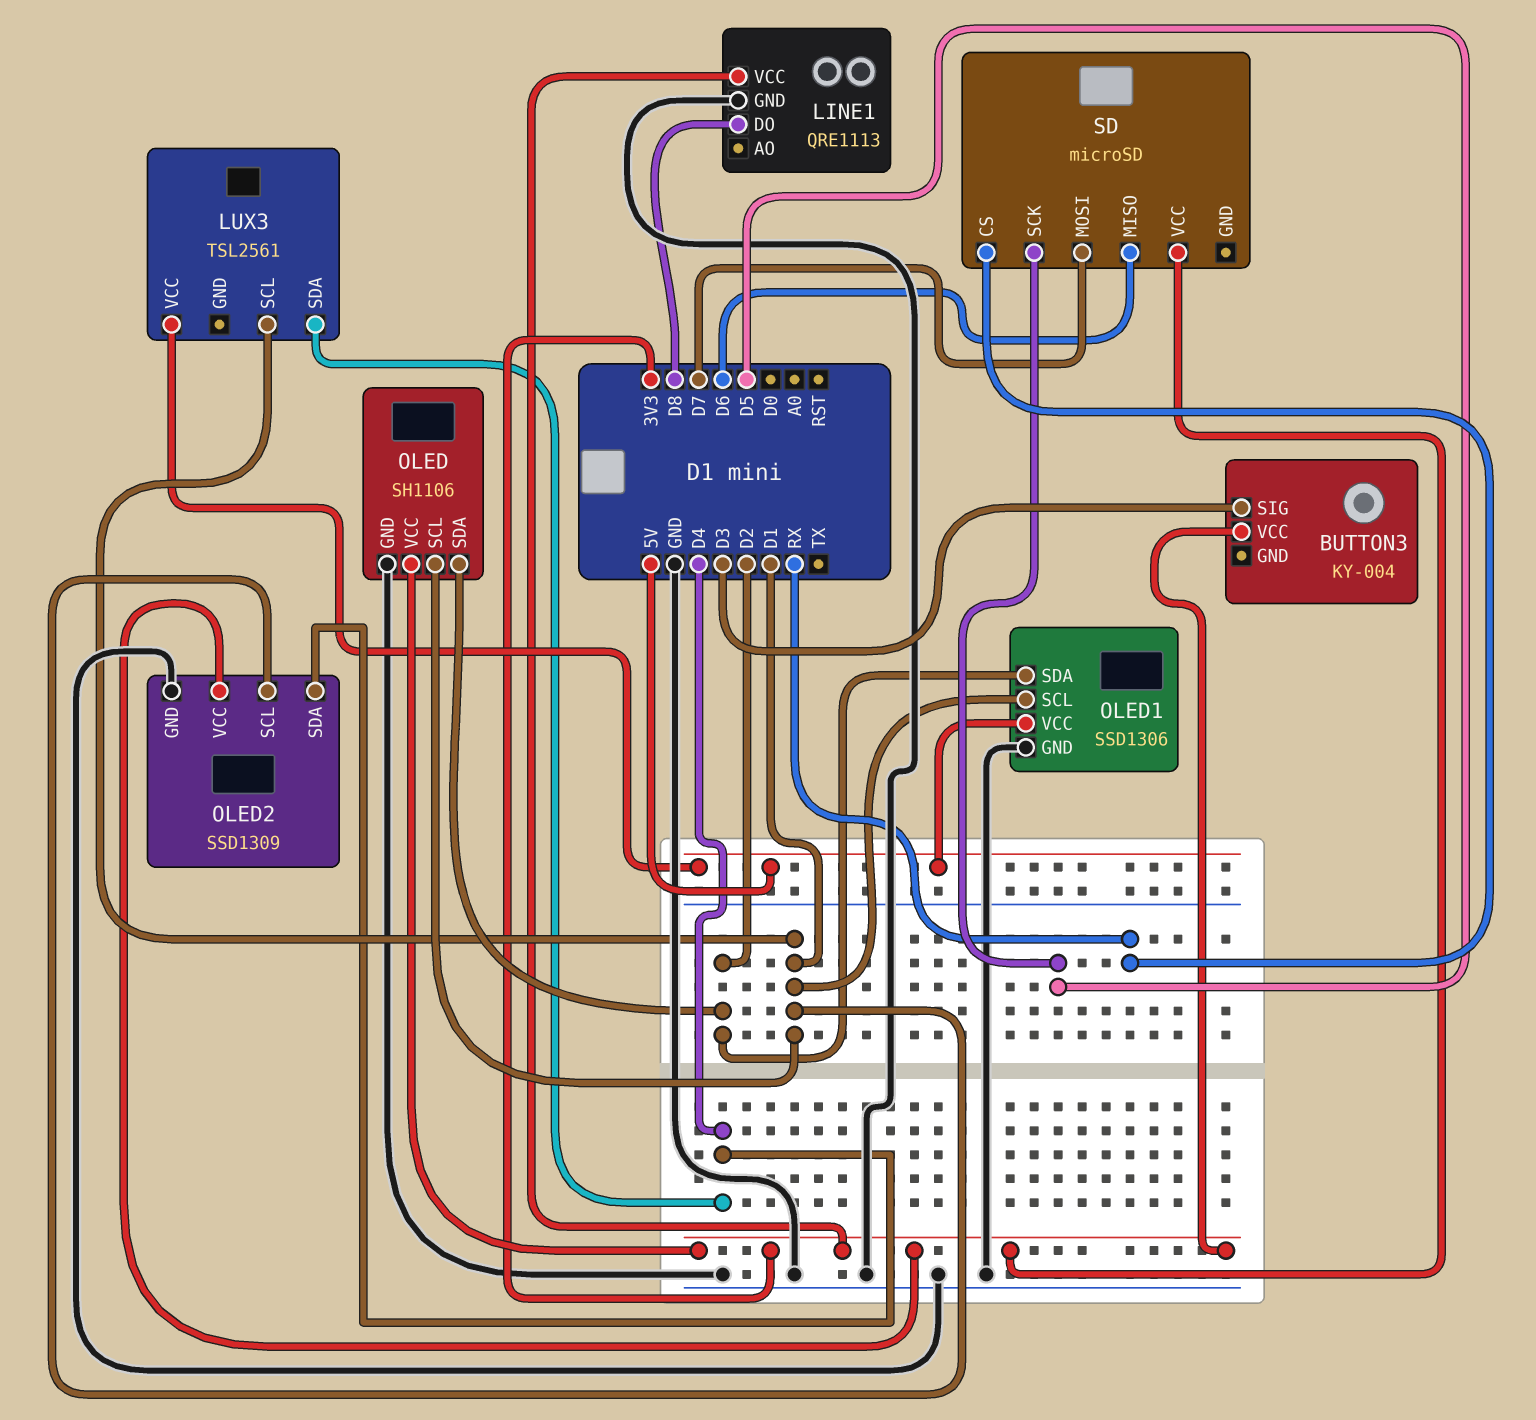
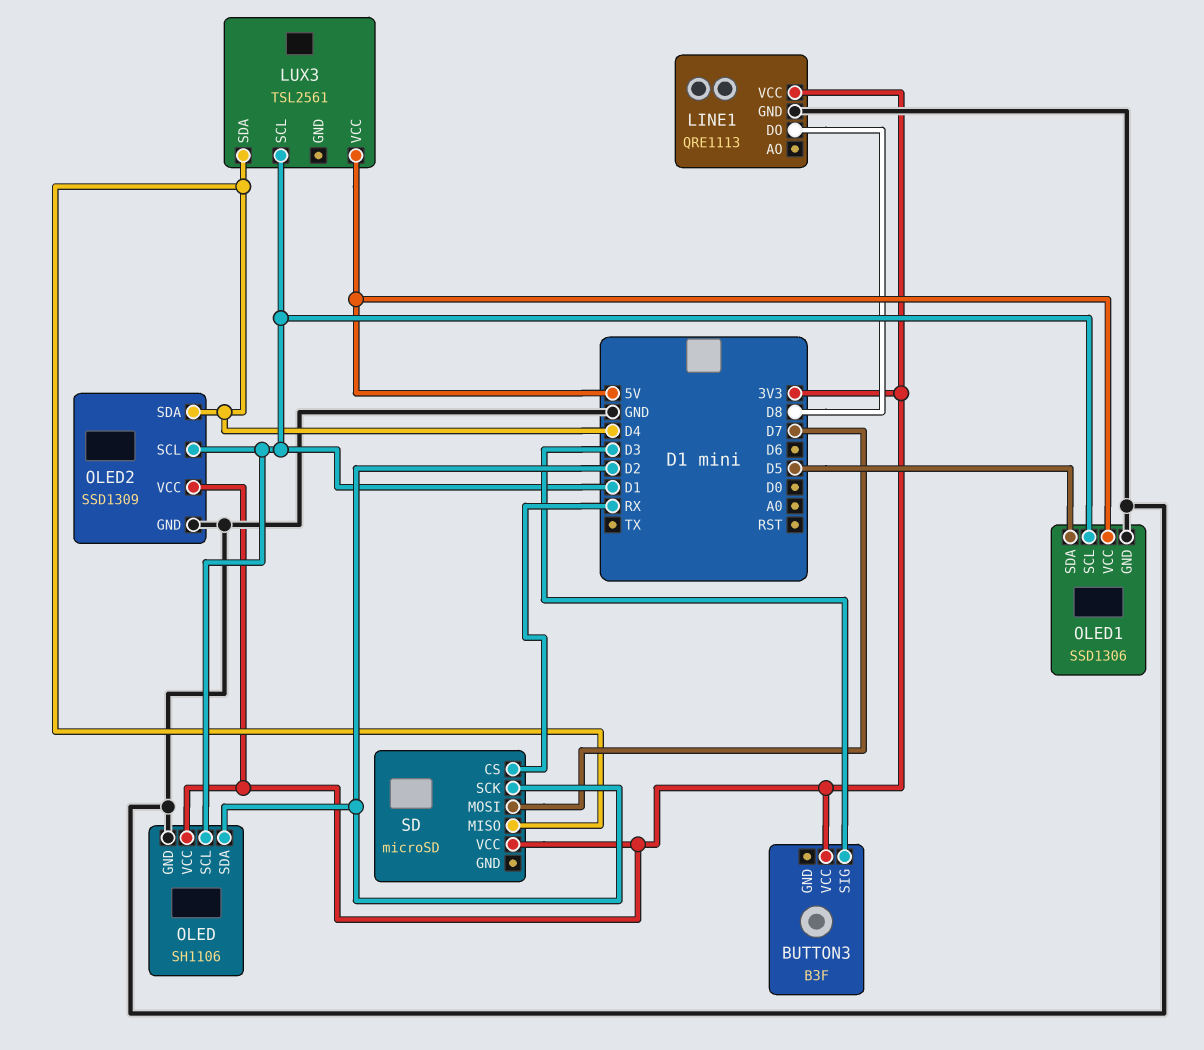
BUTTON3: KY-004 -> B3F
OLED1 pin SDA: D2 -> D5
SD pin MISO: D6 -> D4
SD pin SCK: D5 -> D2

